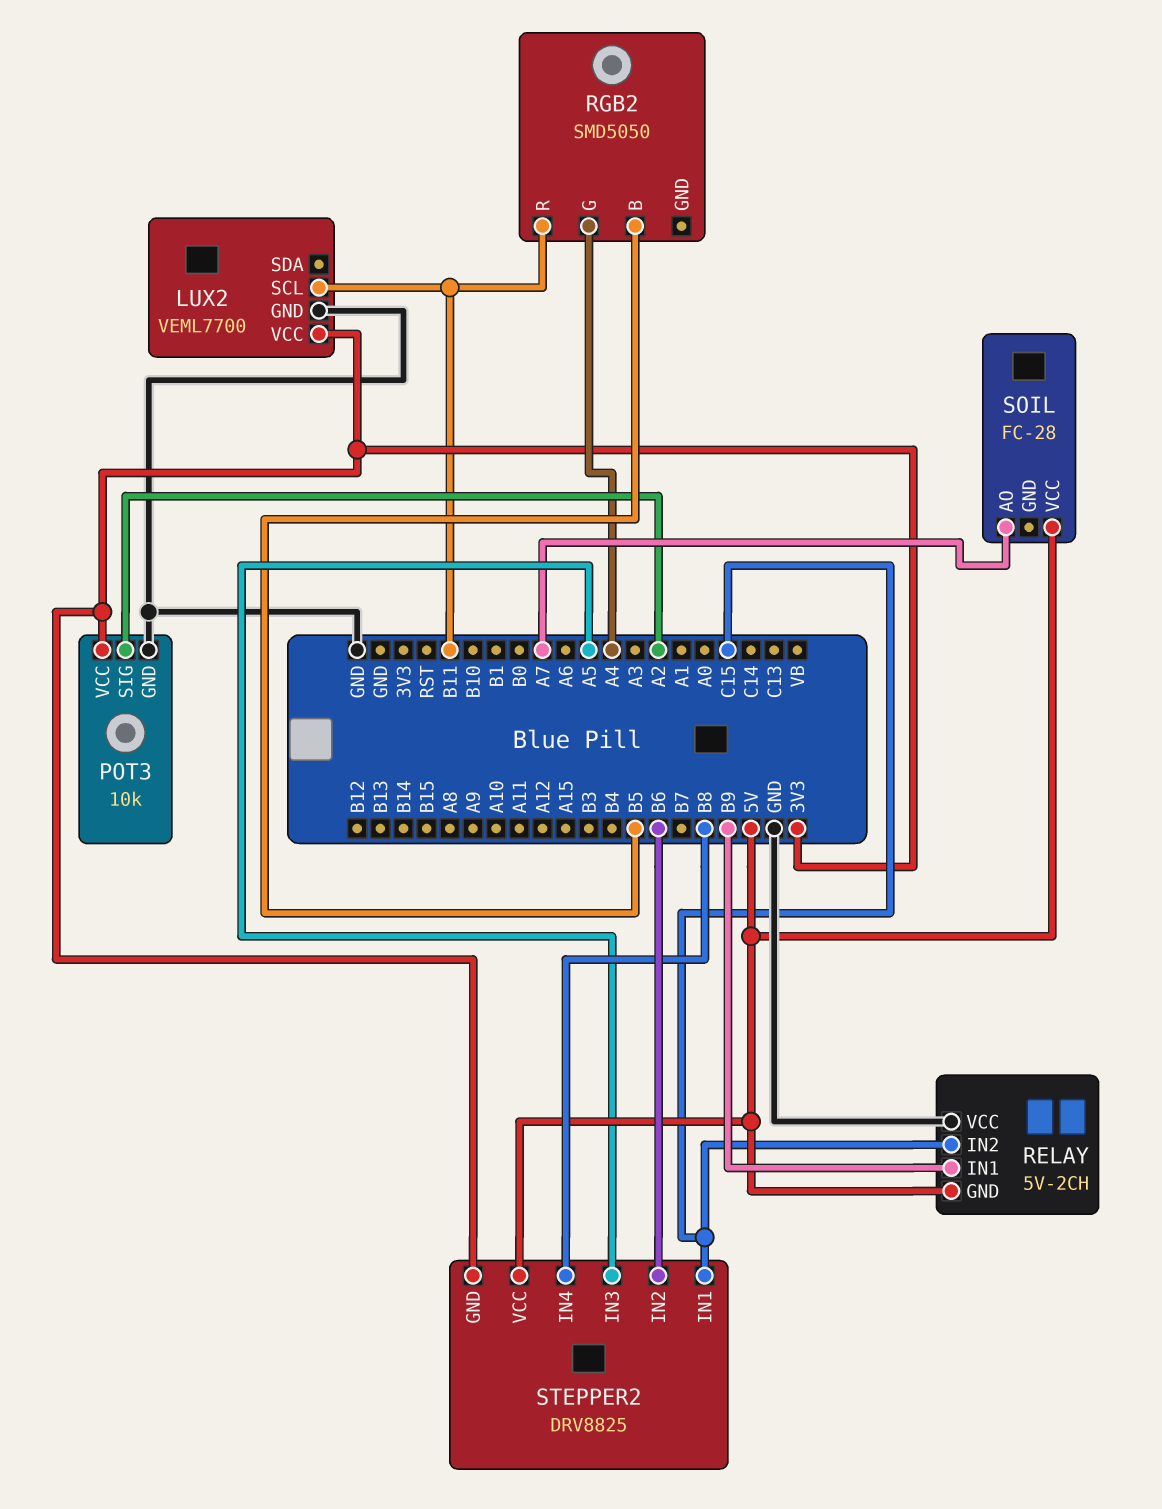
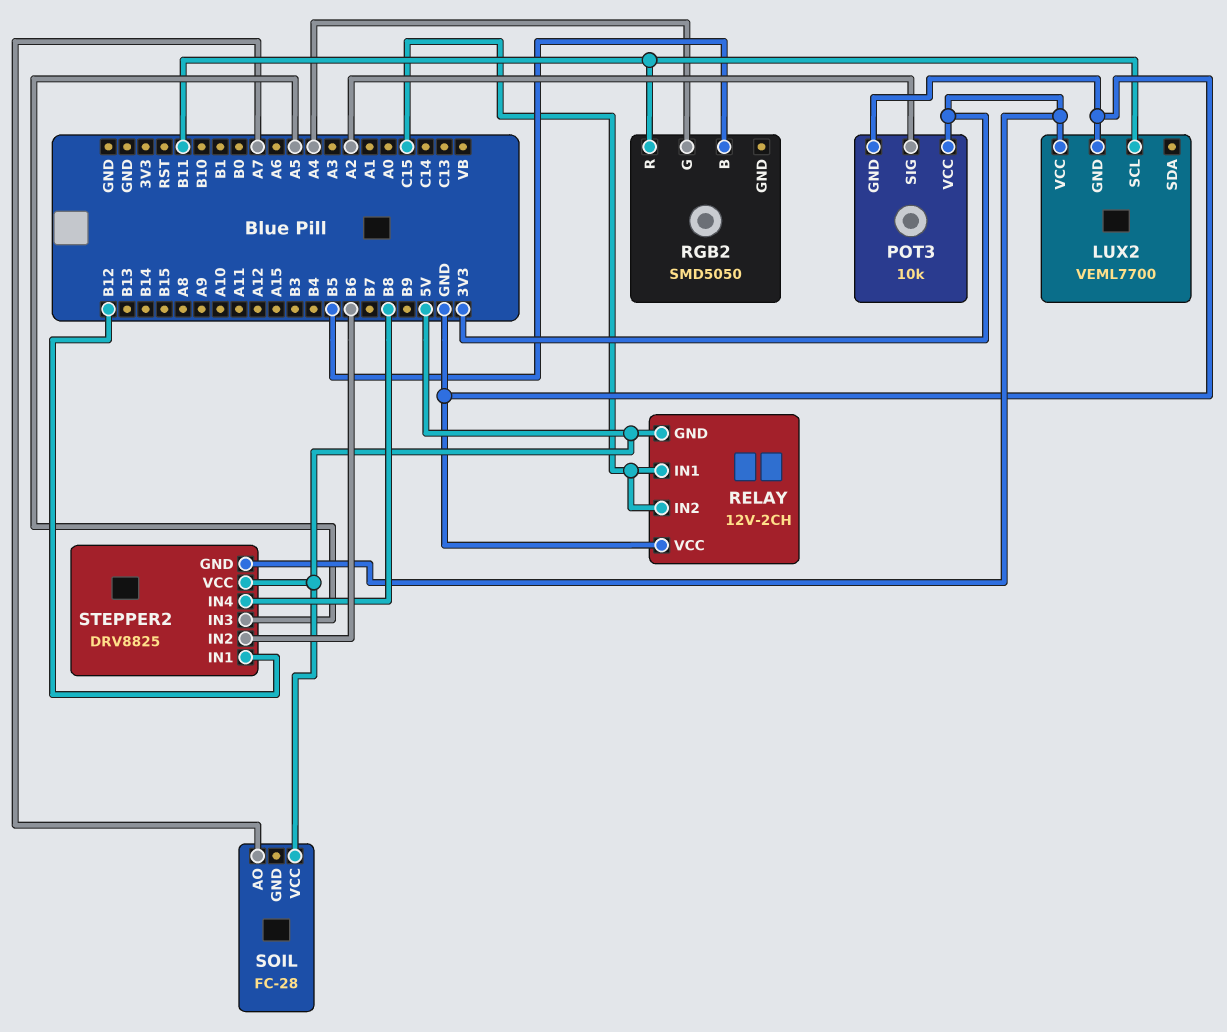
RELAY: 5V-2CH -> 12V-2CH
RELAY pin IN1: B9 -> C15
STEPPER2 pin IN1: C15 -> B12

